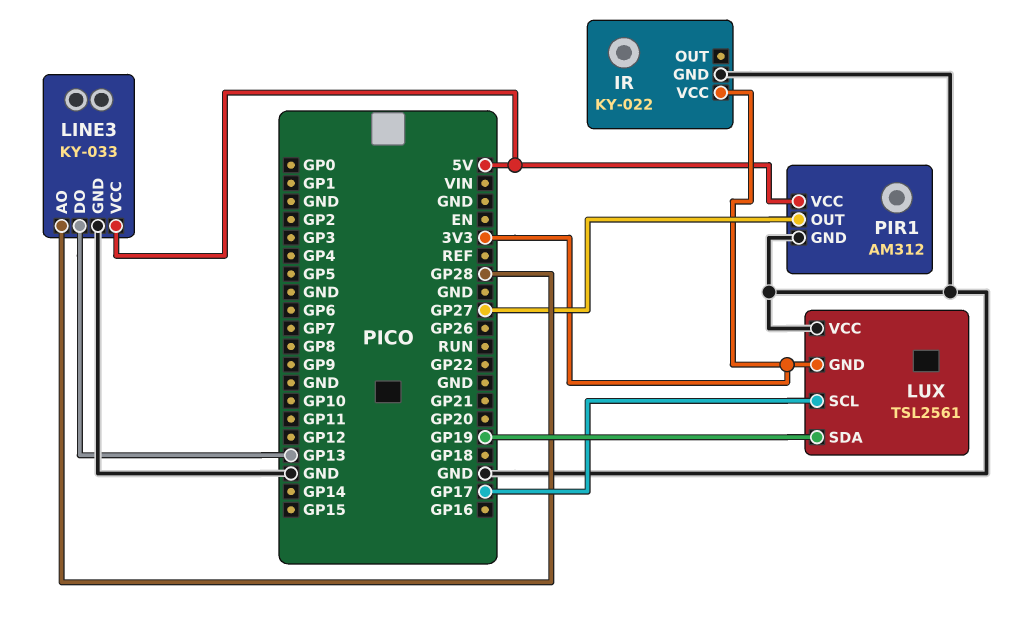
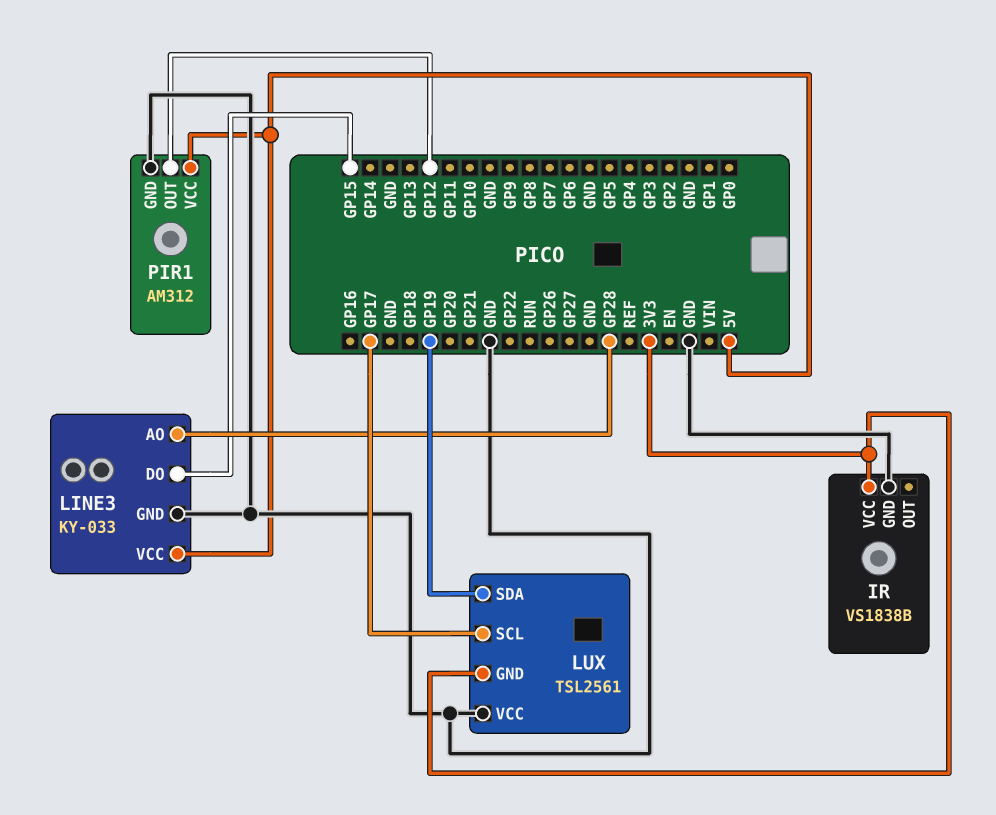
IR: KY-022 -> VS1838B
LINE3 pin DO: GP13 -> GP15
PIR1 pin OUT: GP27 -> GP12

